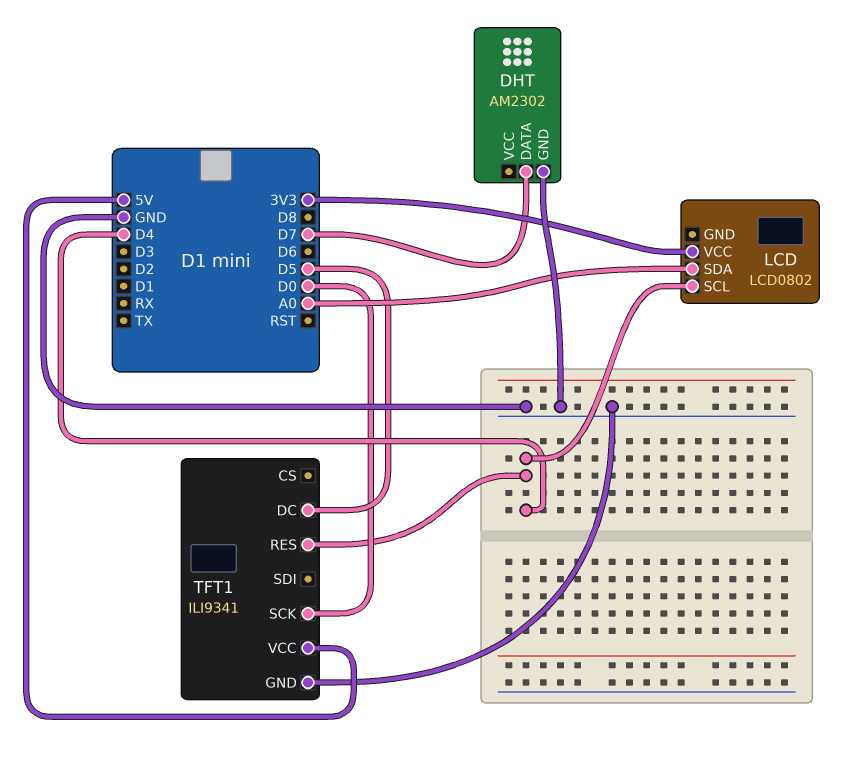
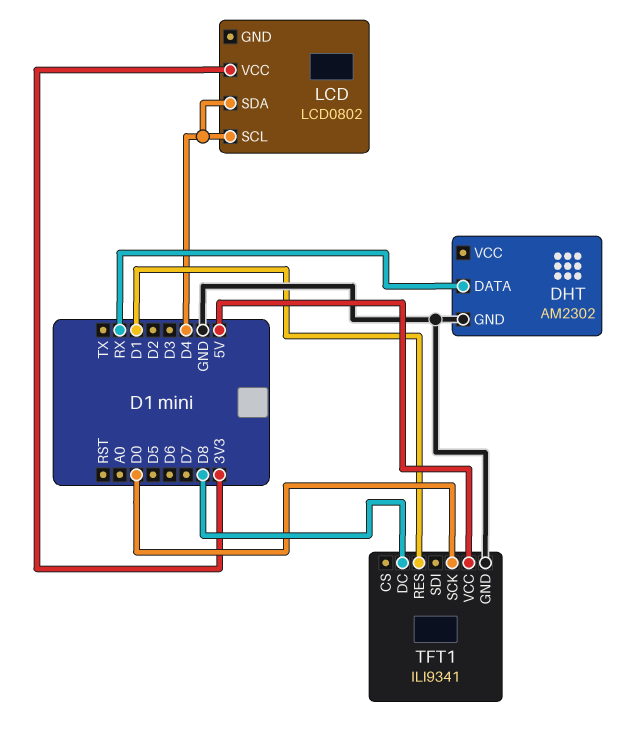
DHT pin DATA: D7 -> RX
LCD pin SDA: A0 -> D4
TFT1 pin DC: D5 -> D8
TFT1 pin RES: D4 -> D1

